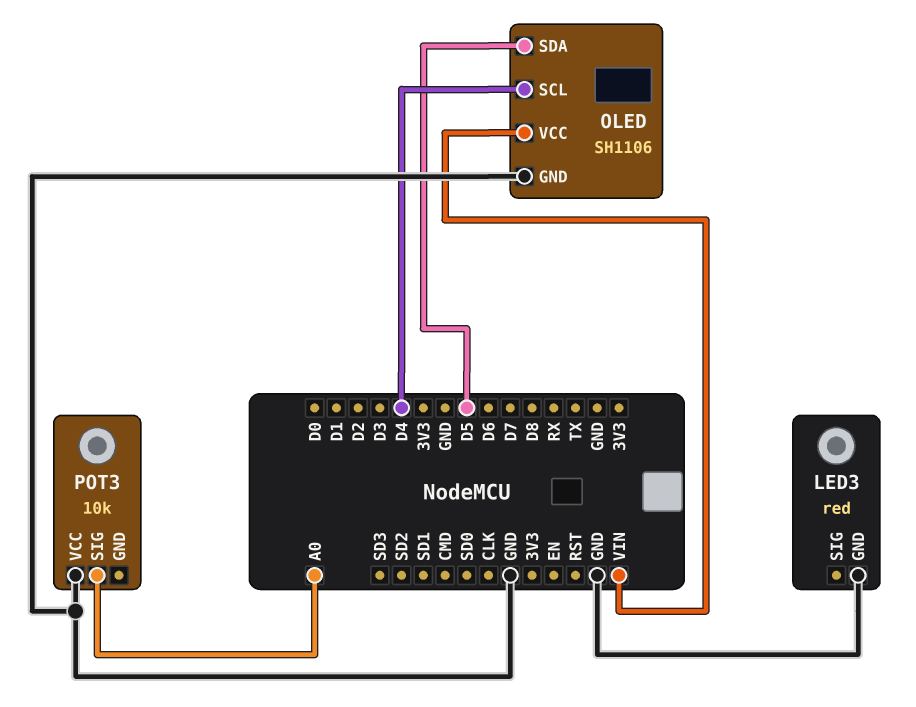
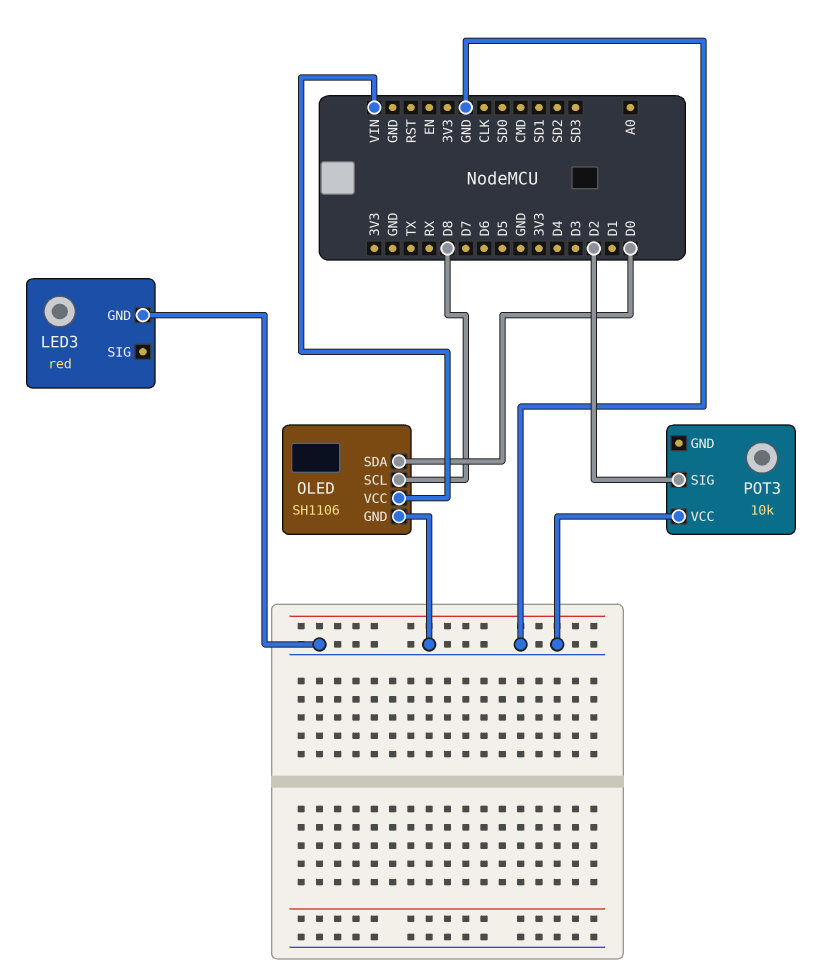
OLED pin SCL: D4 -> D8
OLED pin SDA: D5 -> D0
POT3 pin SIG: A0 -> D2

